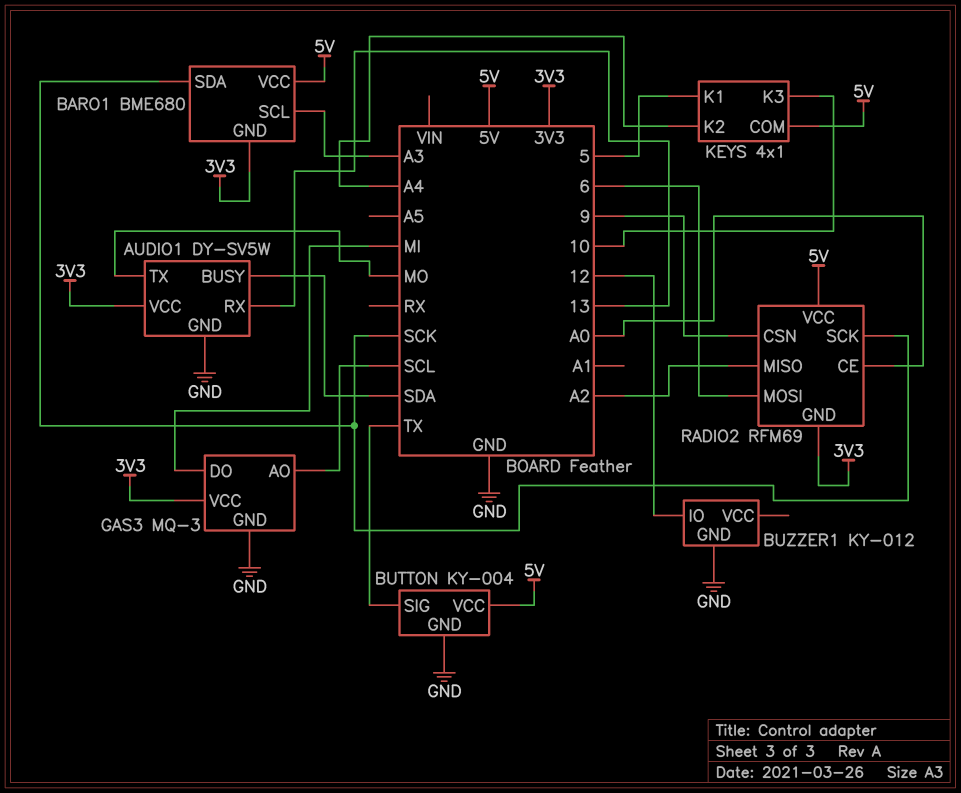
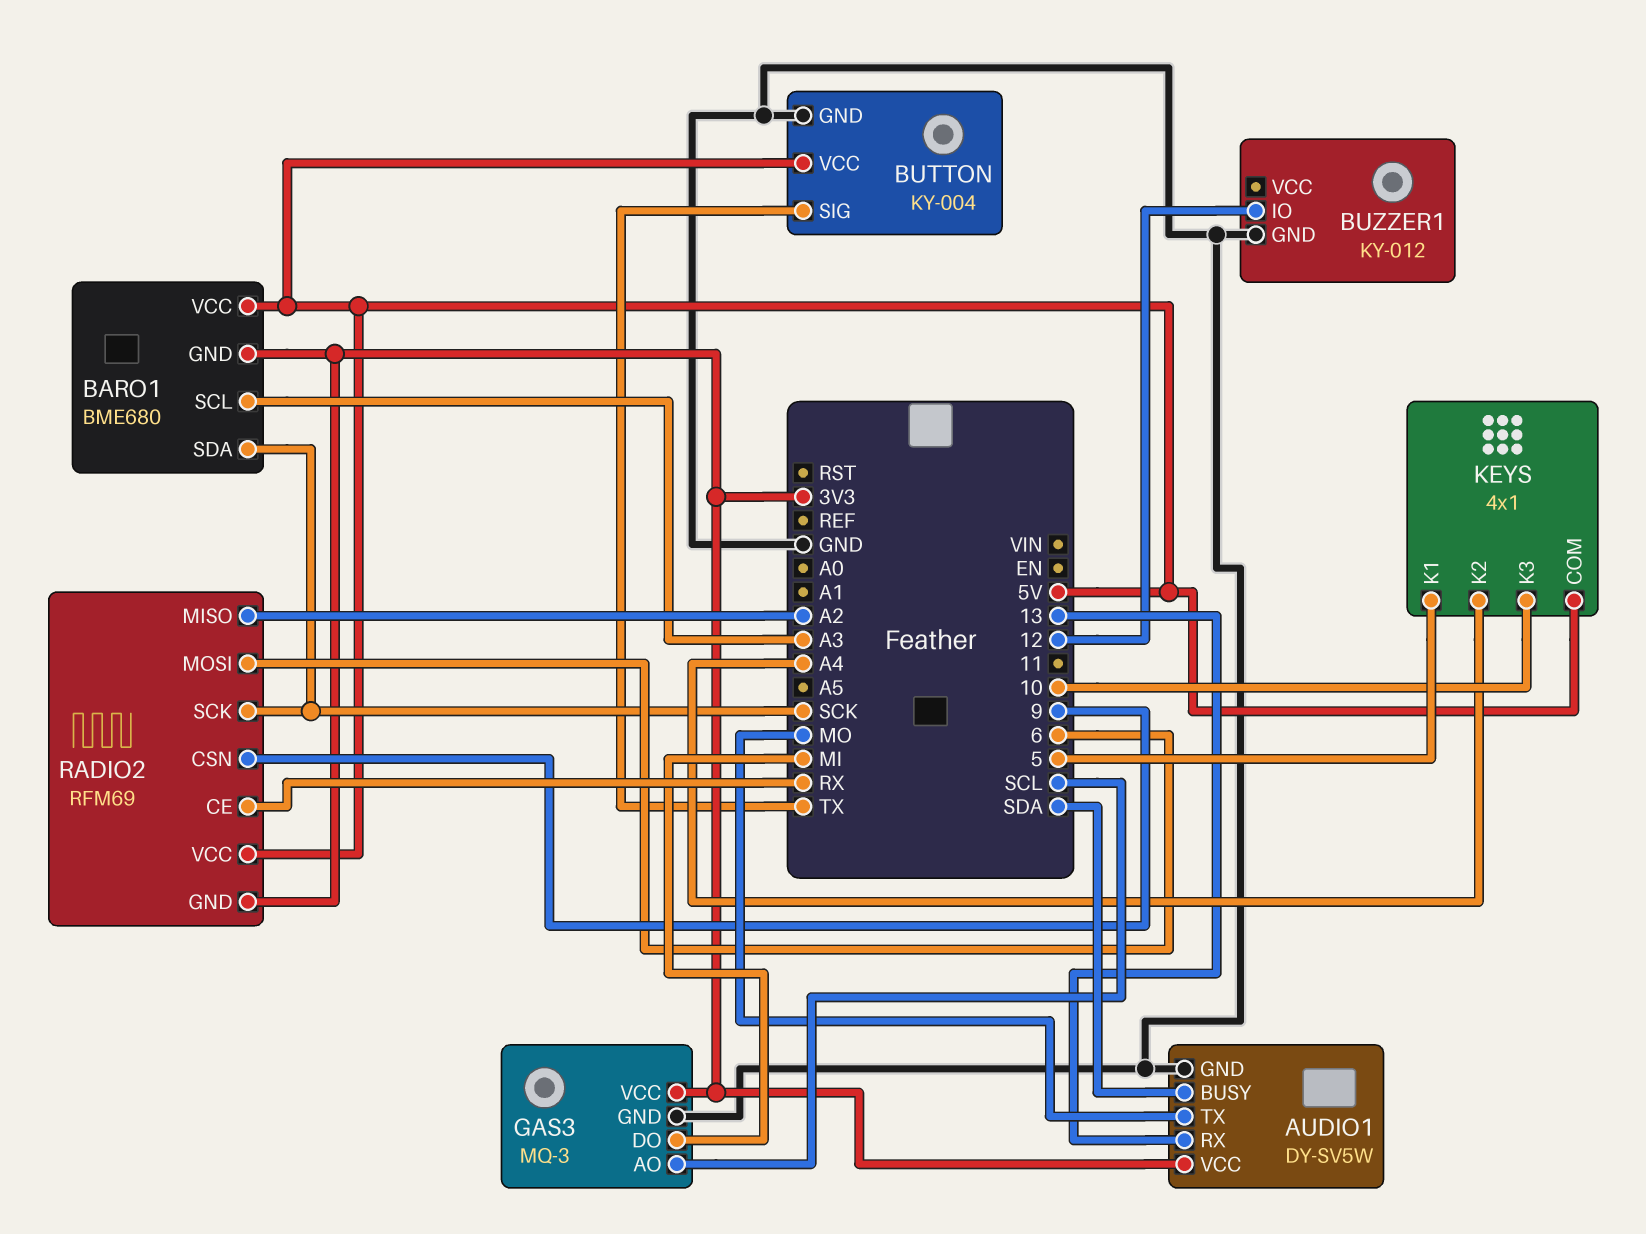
RADIO2 pin CE: A0 -> RX

